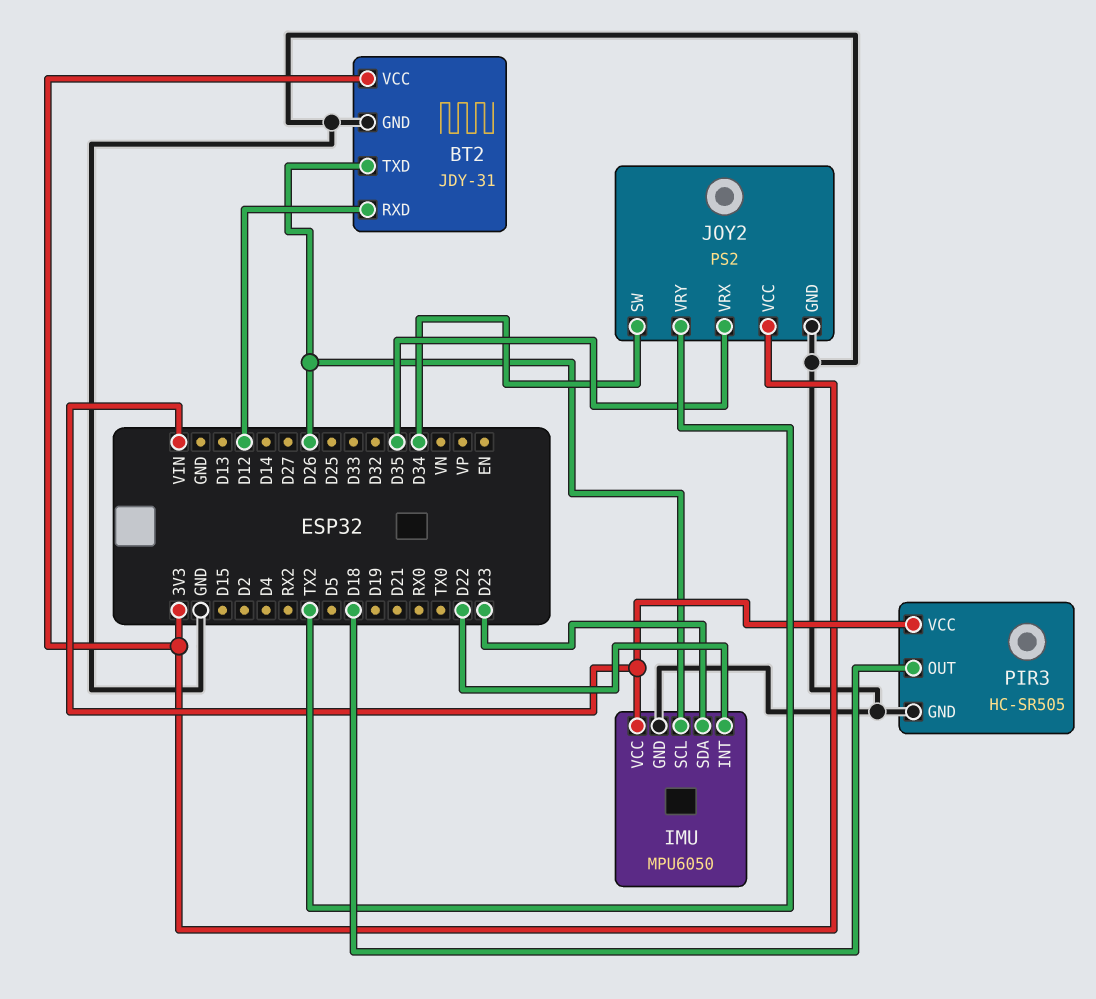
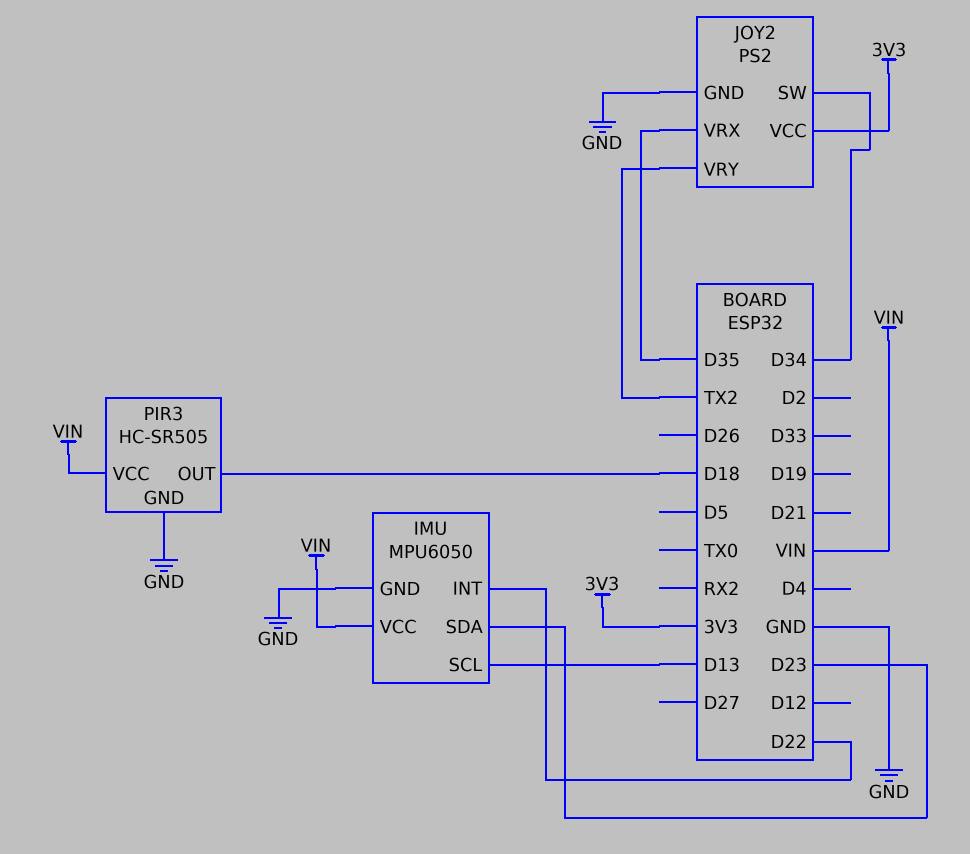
BT2: JDY-31 -> none
BT2 pin GND: GND -> none
BT2 pin RXD: D12 -> none
BT2 pin TXD: D26 -> none
BT2 pin VCC: 3V3 -> none
IMU pin SCL: D26 -> D13

